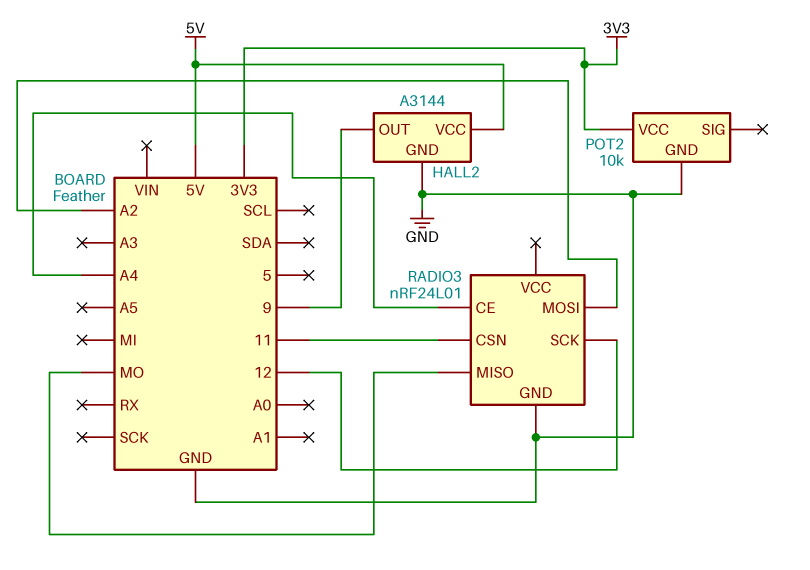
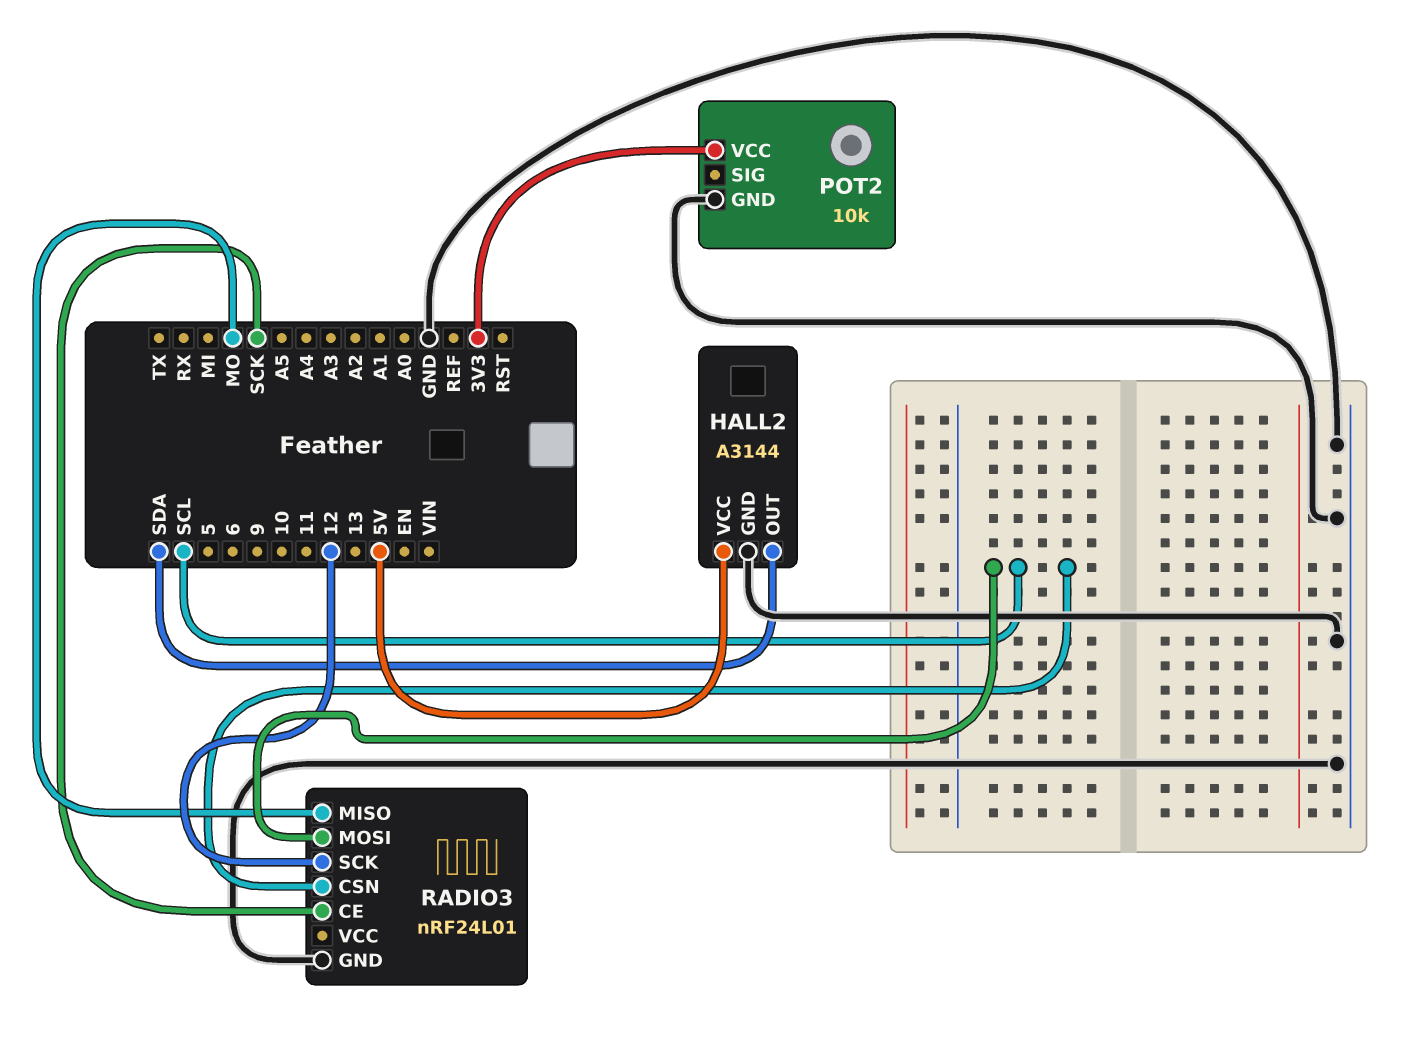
HALL2 pin OUT: 9 -> SDA
RADIO3 pin CE: A4 -> SCK
RADIO3 pin CSN: 11 -> SCL
RADIO3 pin MOSI: A2 -> SCL

